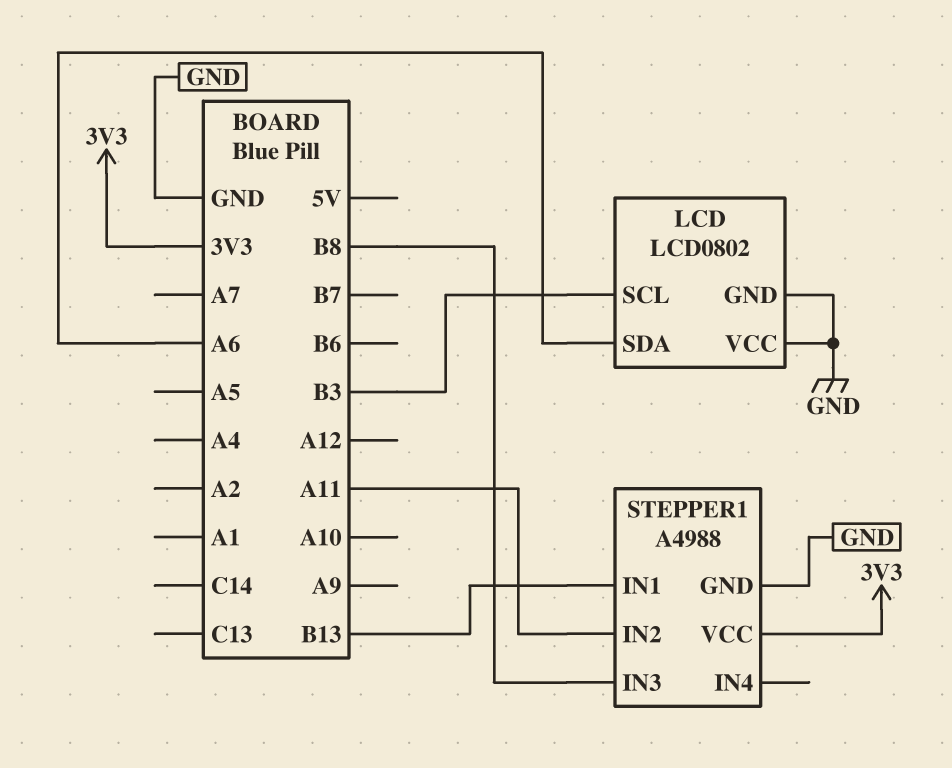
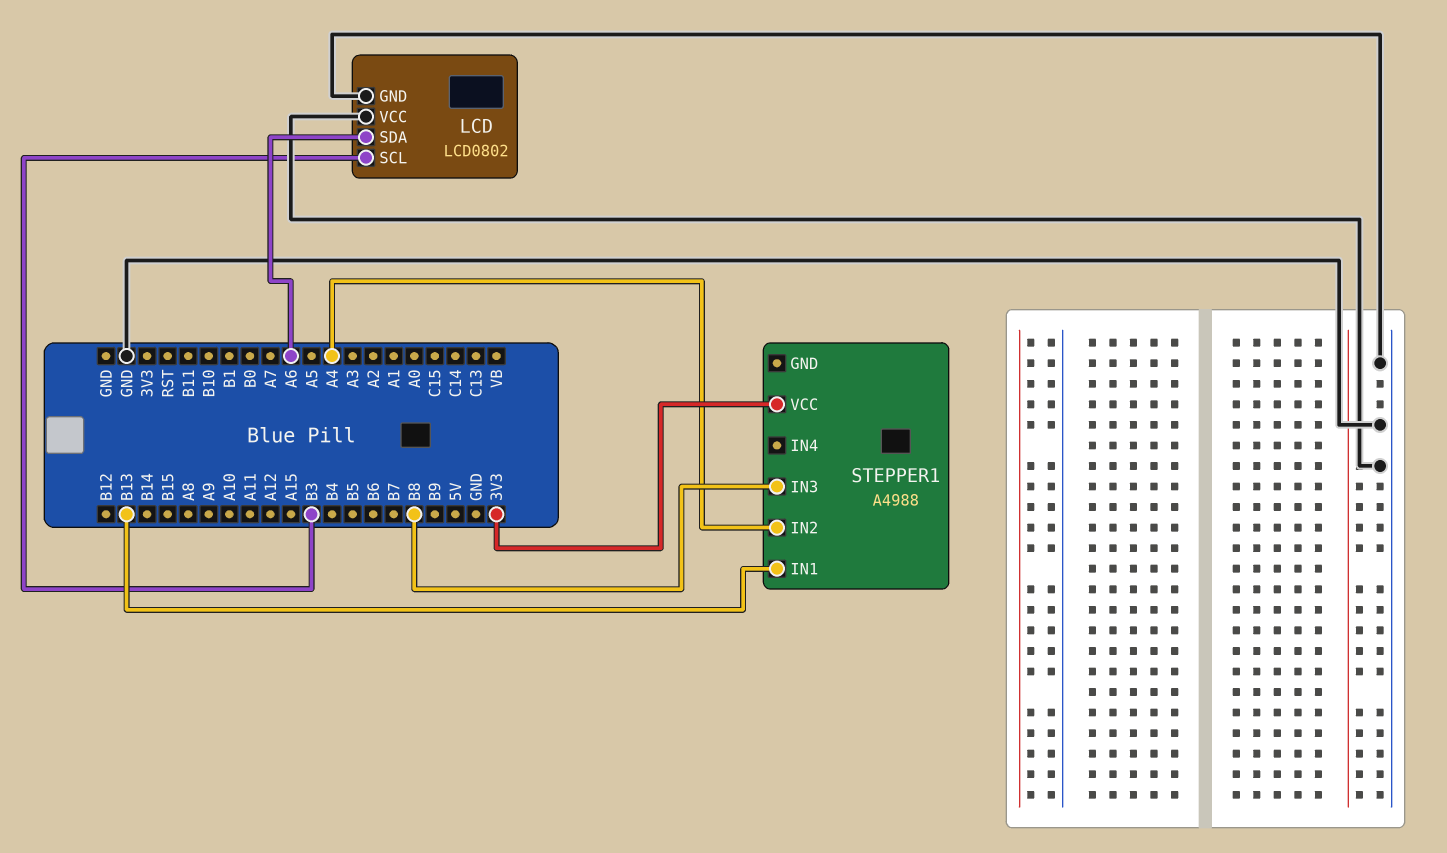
STEPPER1 pin GND: GND -> none
STEPPER1 pin IN2: A11 -> A4

